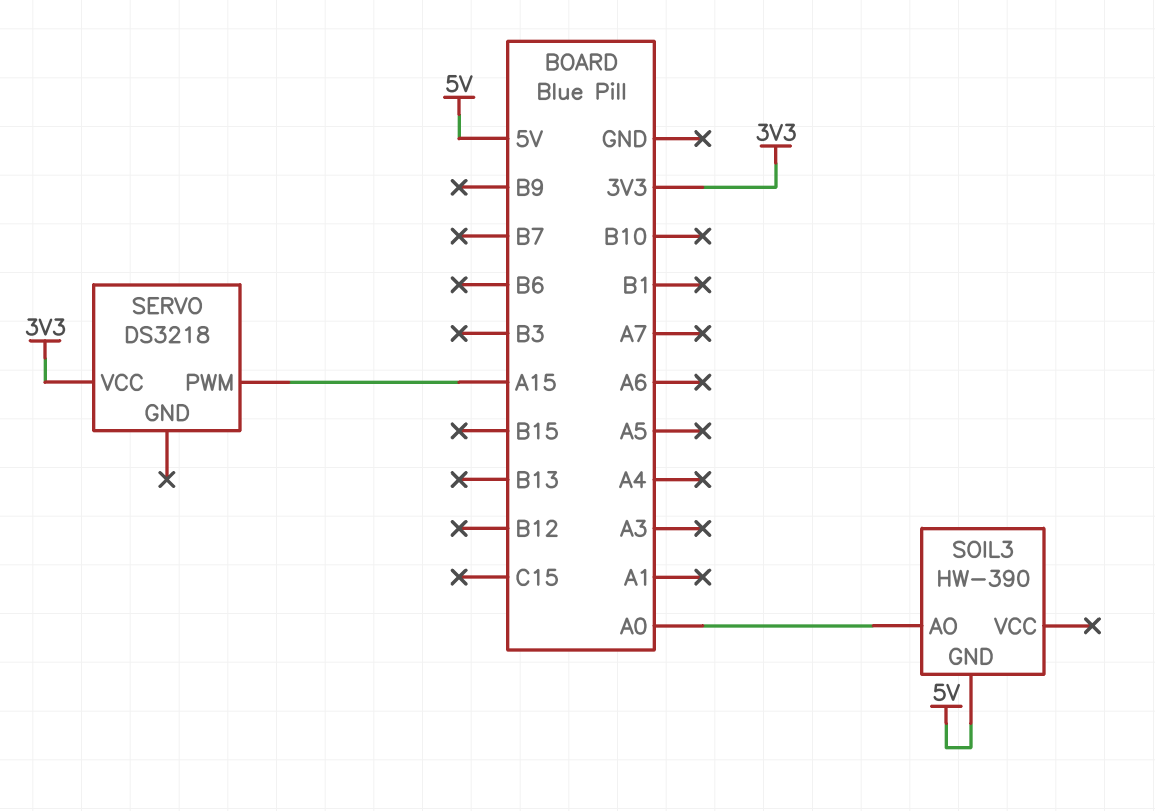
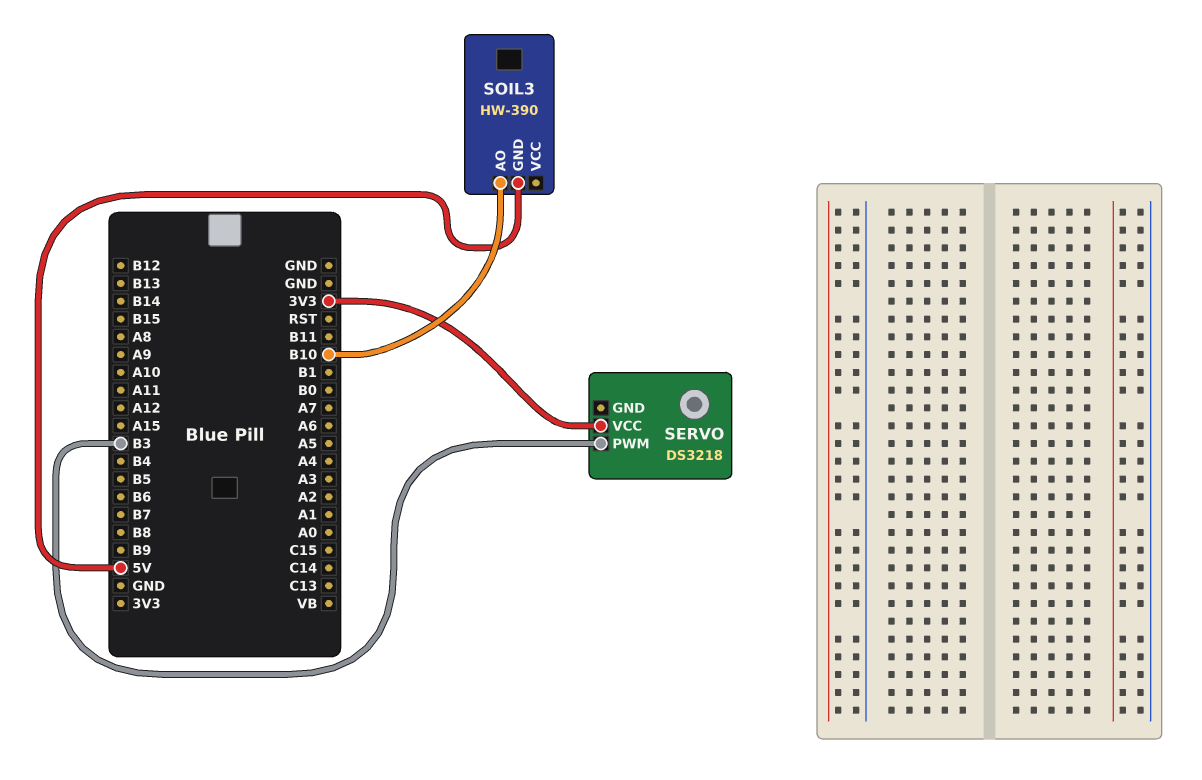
SERVO pin PWM: A15 -> B3
SOIL3 pin AO: A0 -> B10

